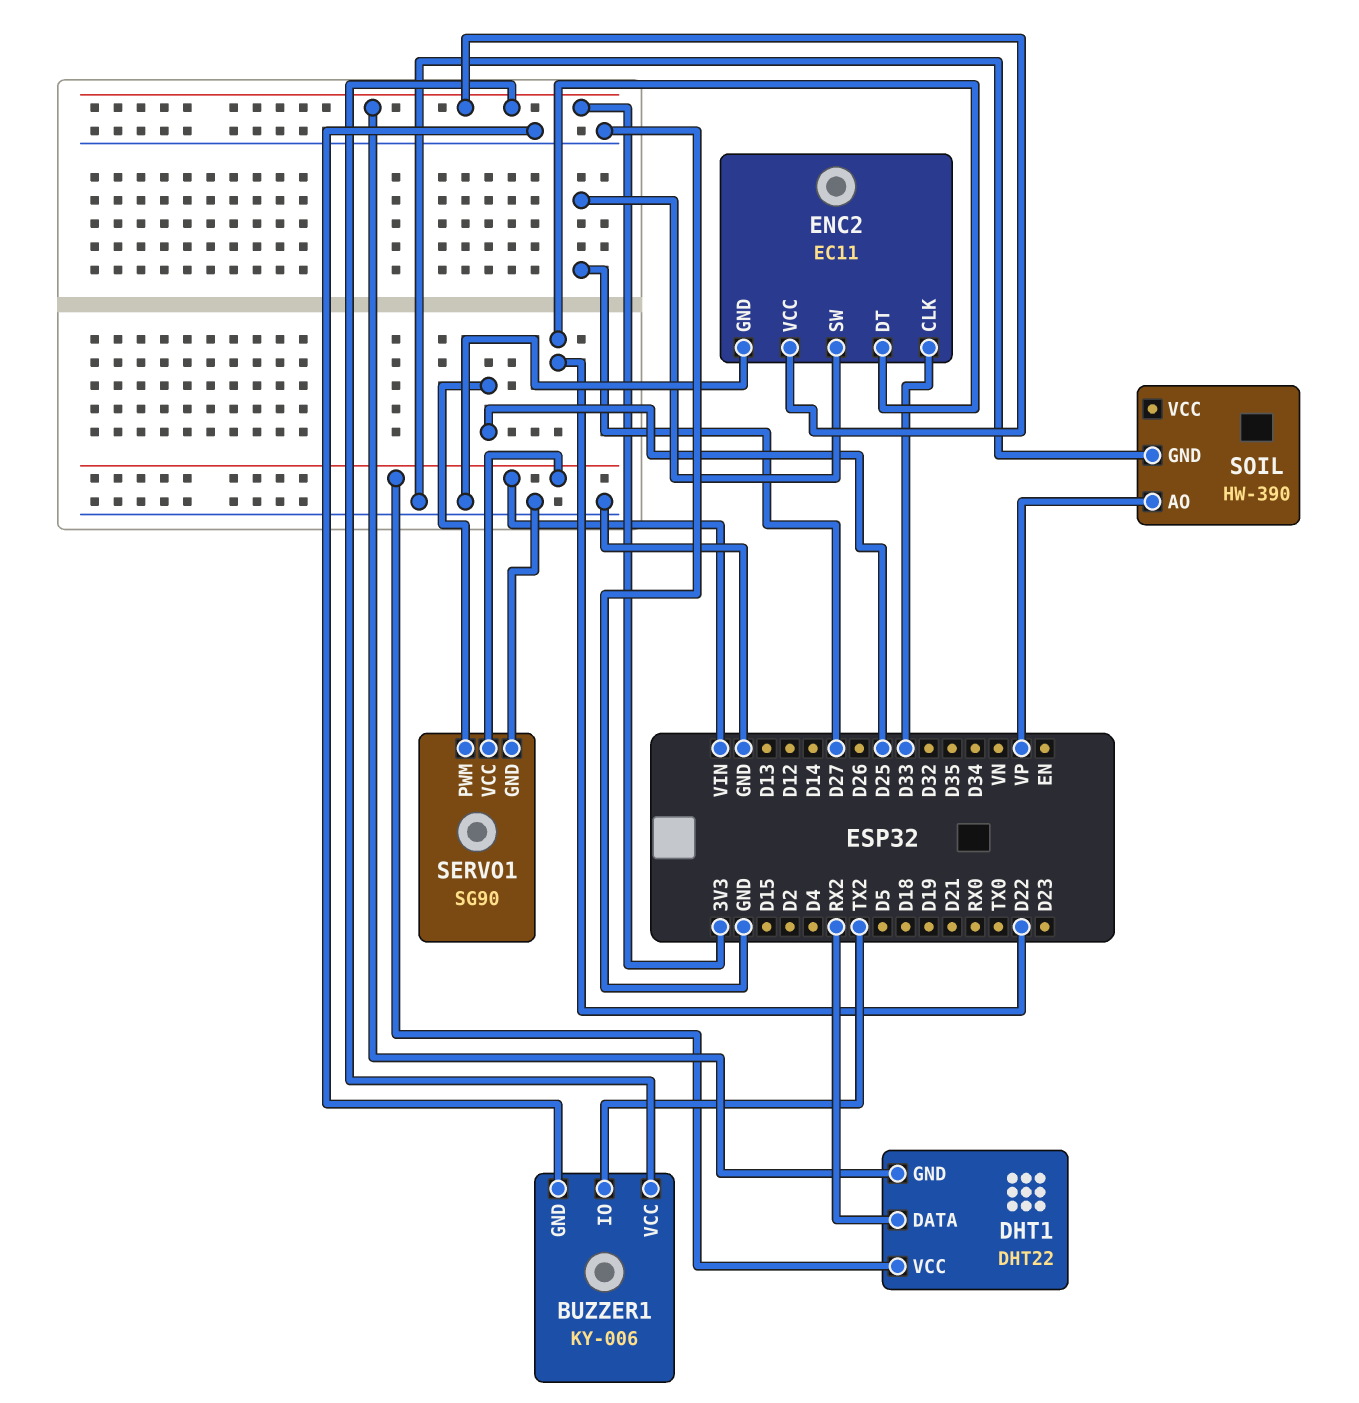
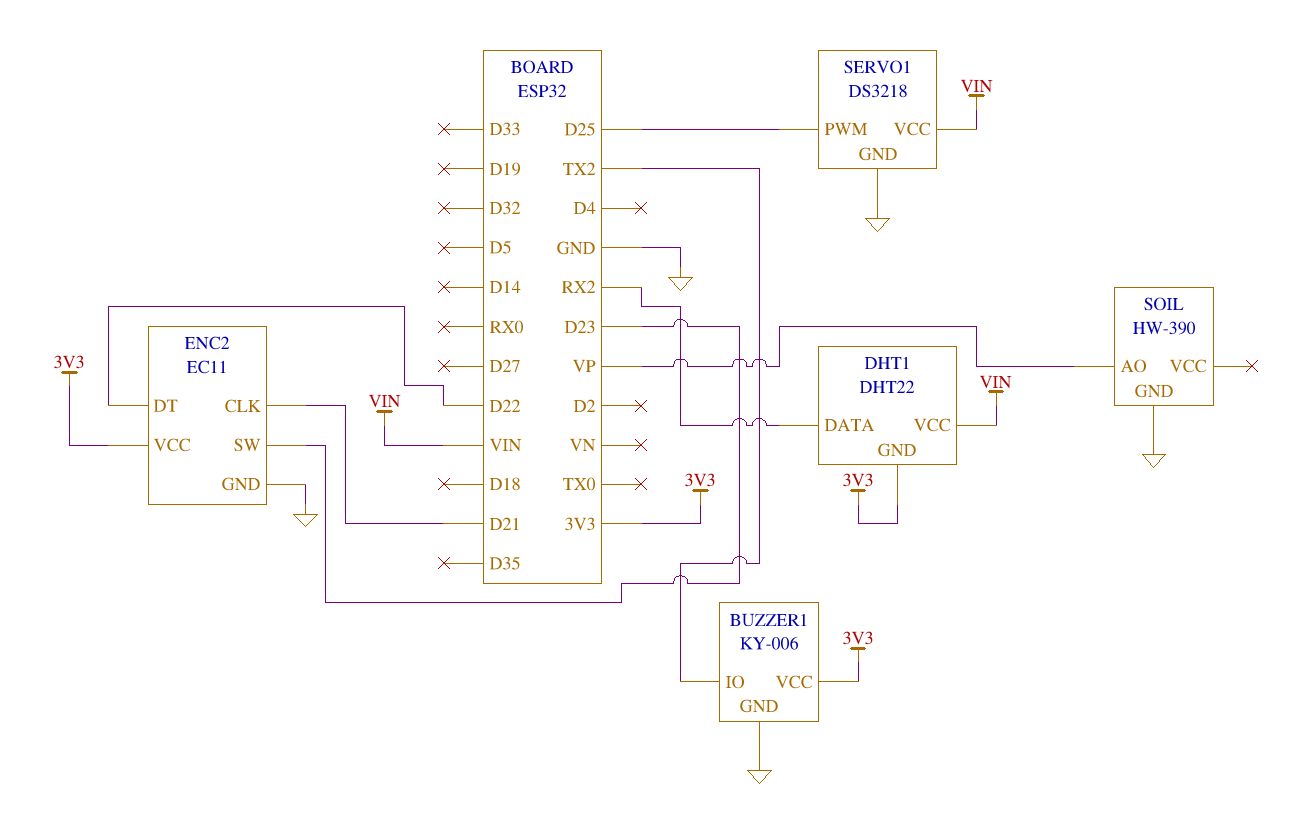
ENC2 pin CLK: D33 -> D21
ENC2 pin SW: D27 -> D23
SERVO1: SG90 -> DS3218

